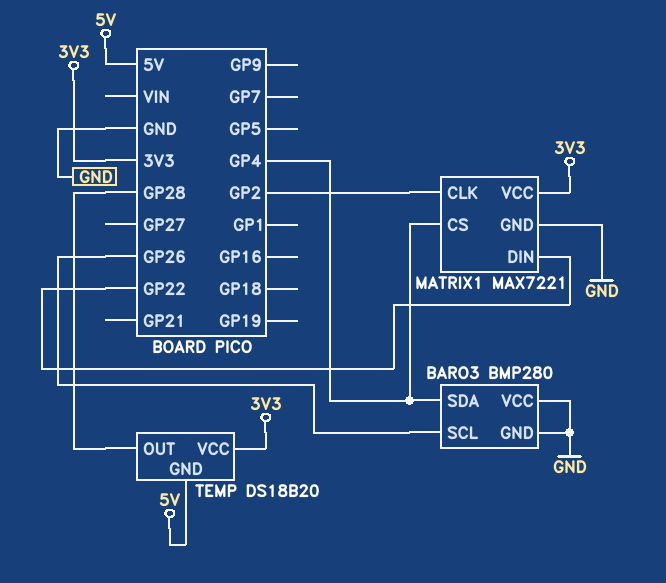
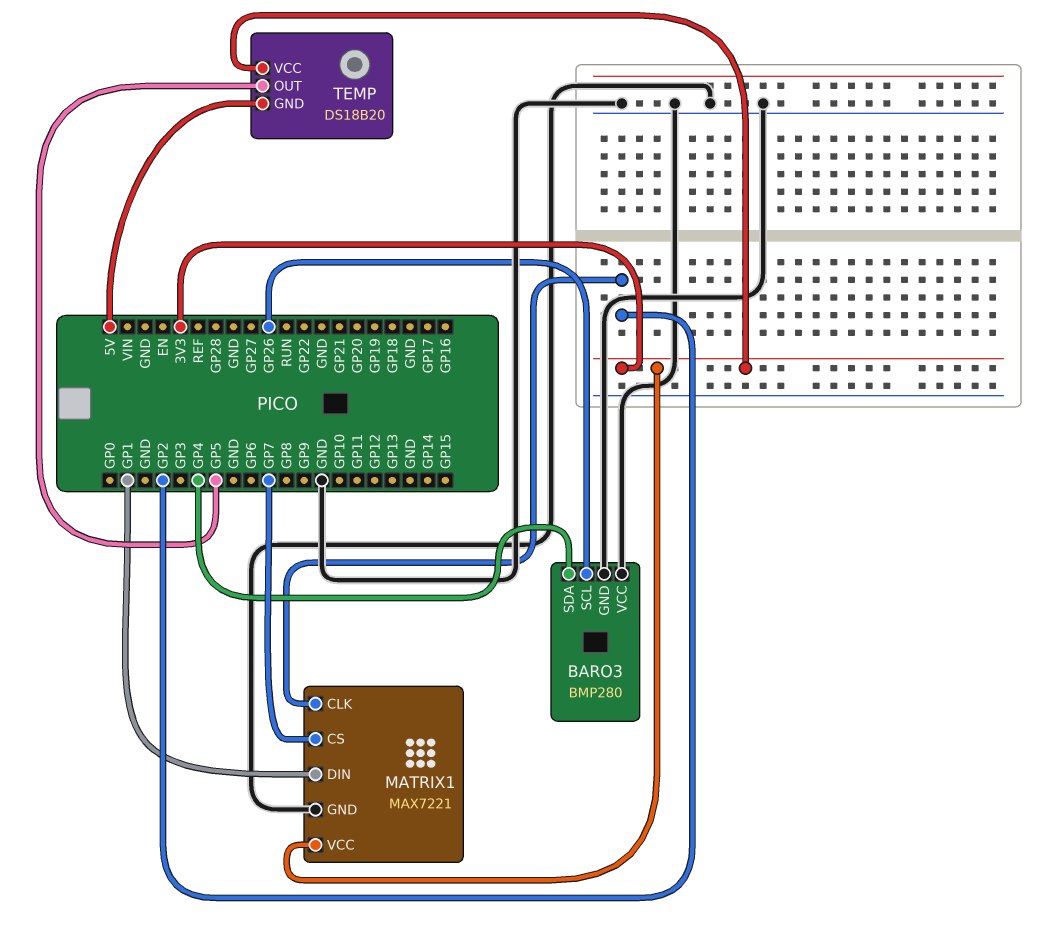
MATRIX1 pin CS: GP4 -> GP7
MATRIX1 pin DIN: GP22 -> GP1
TEMP pin OUT: GP28 -> GP5

